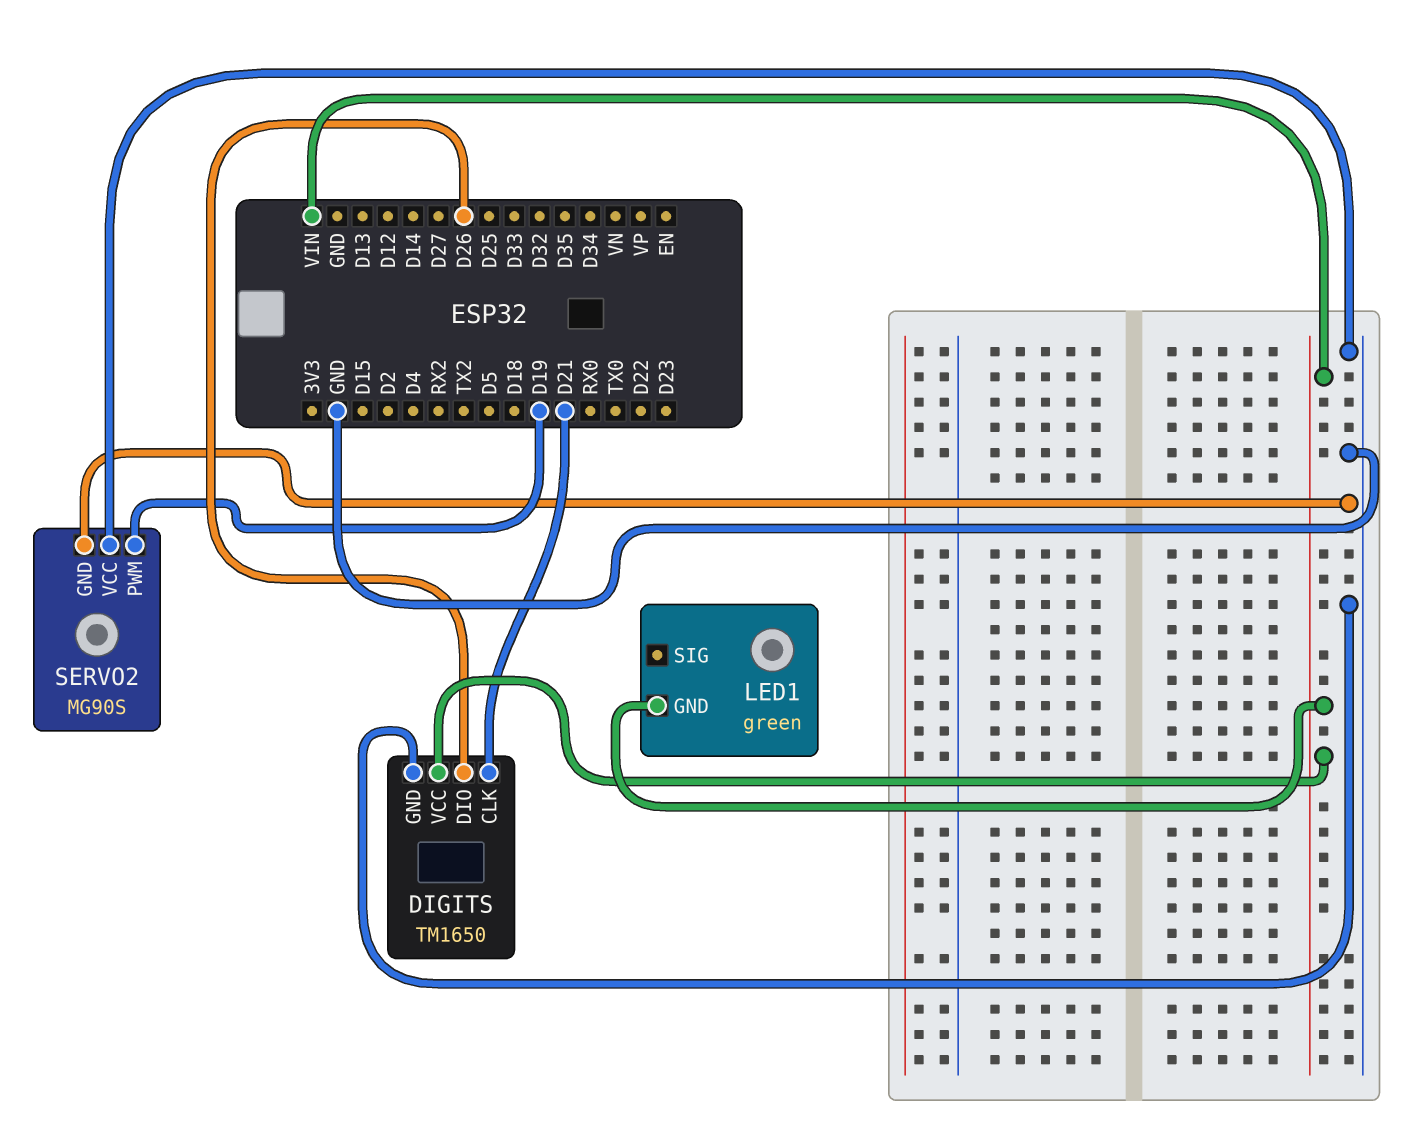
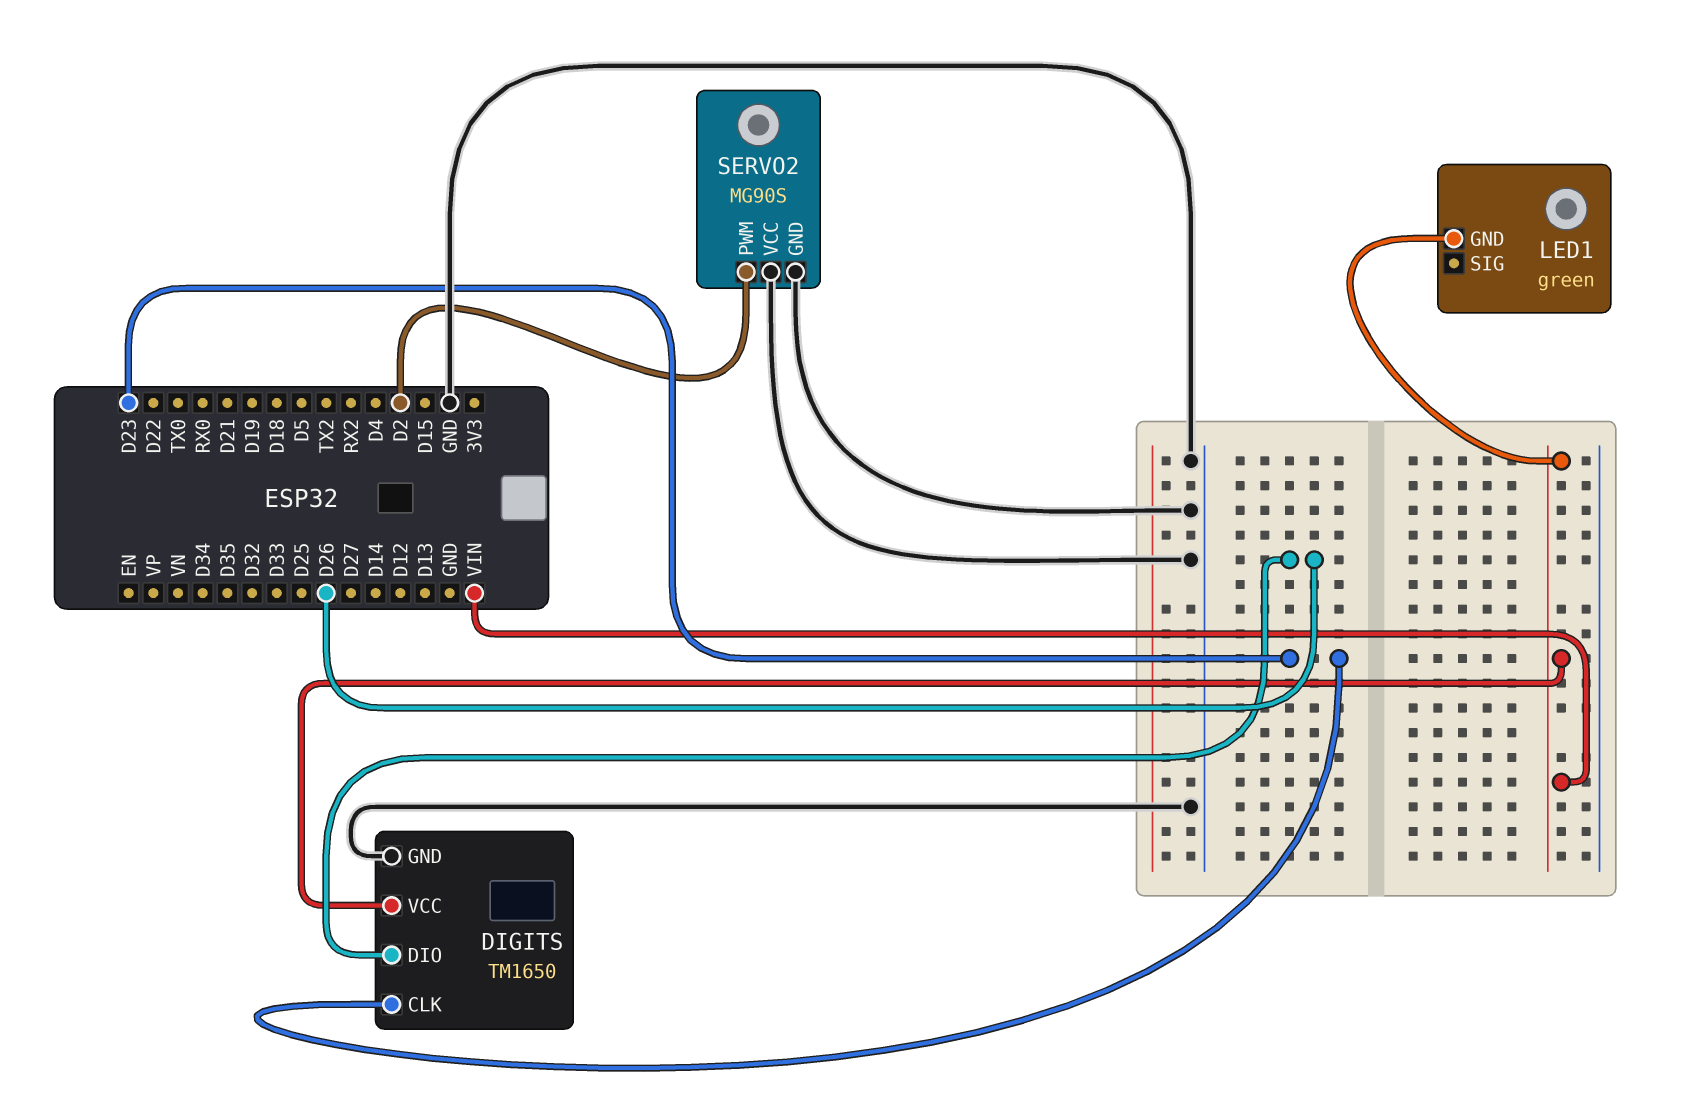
DIGITS pin CLK: D21 -> D23
SERVO2 pin PWM: D19 -> D2

